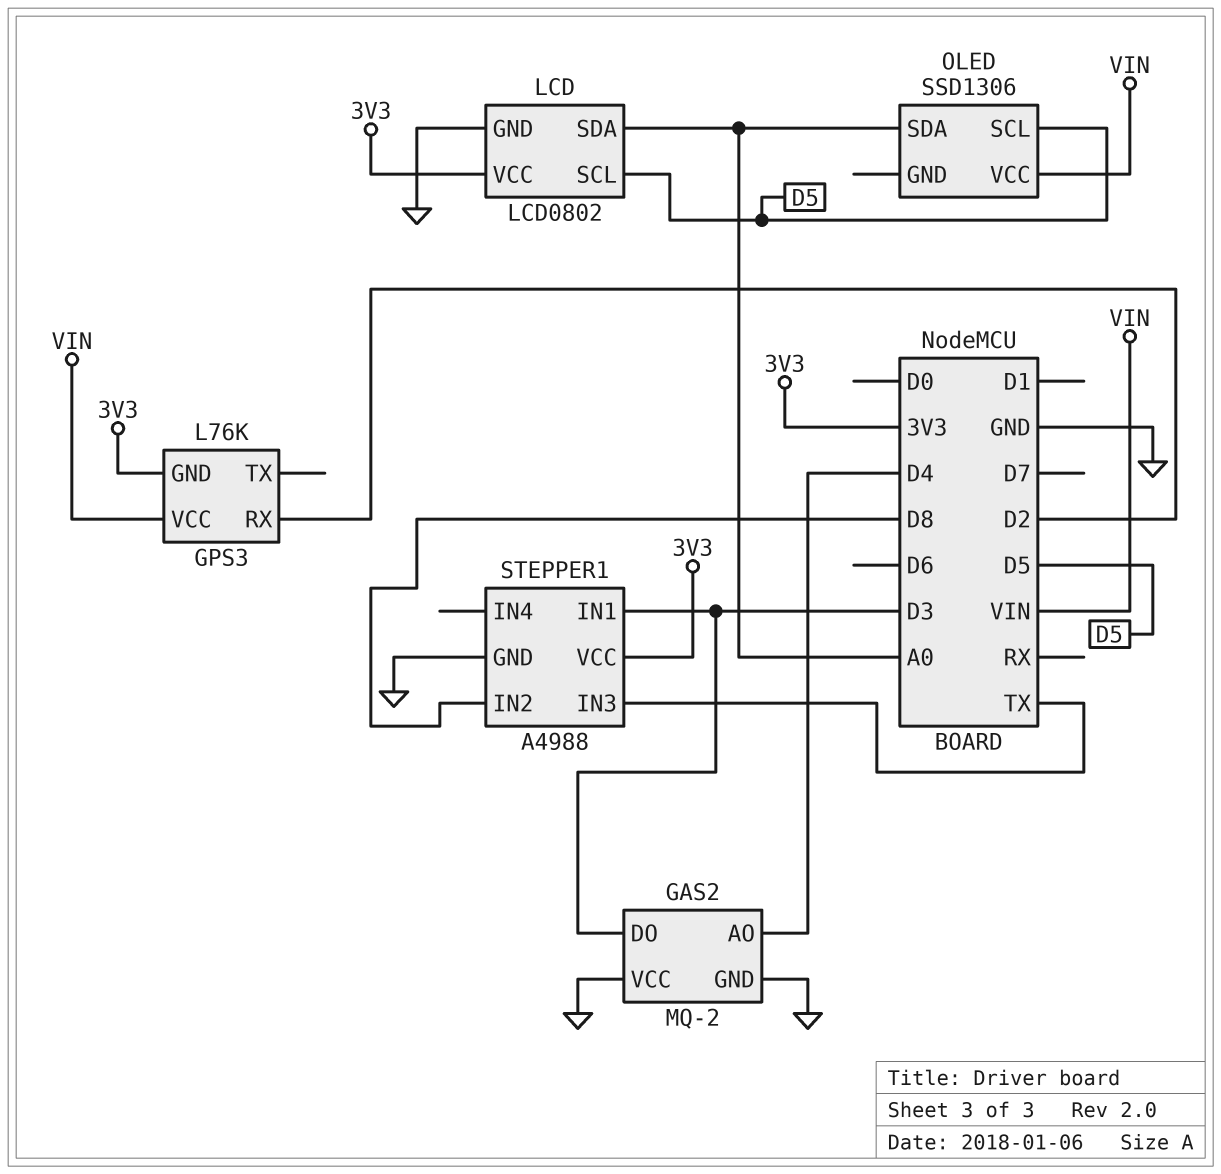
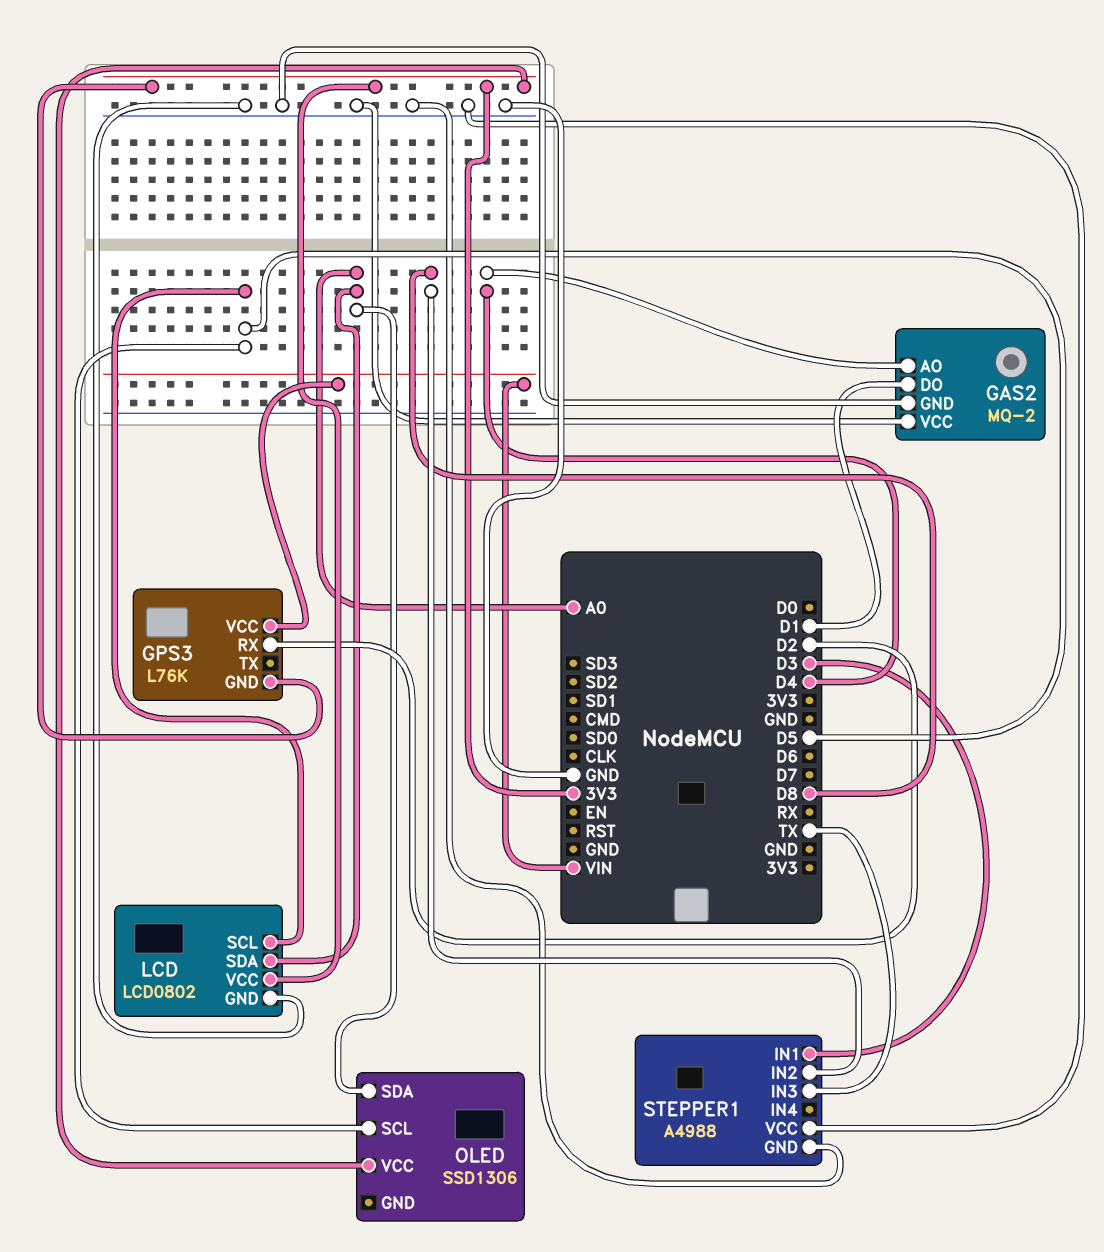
GAS2 pin DO: D3 -> D1
OLED pin VCC: VIN -> 3V3
STEPPER1 pin VCC: 3V3 -> GND

